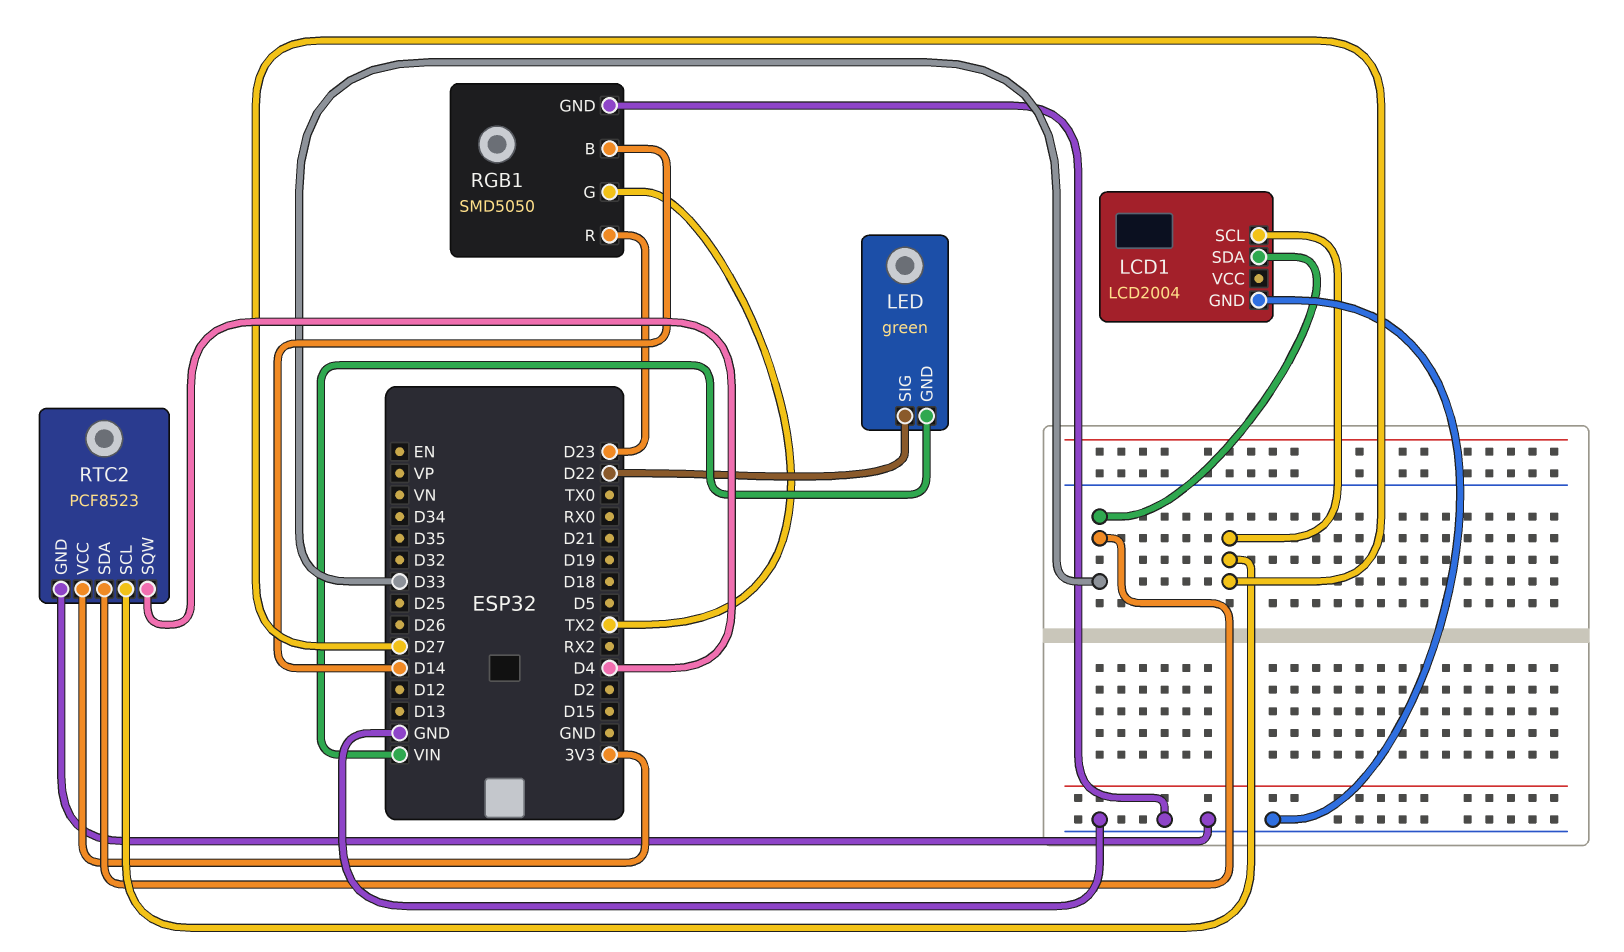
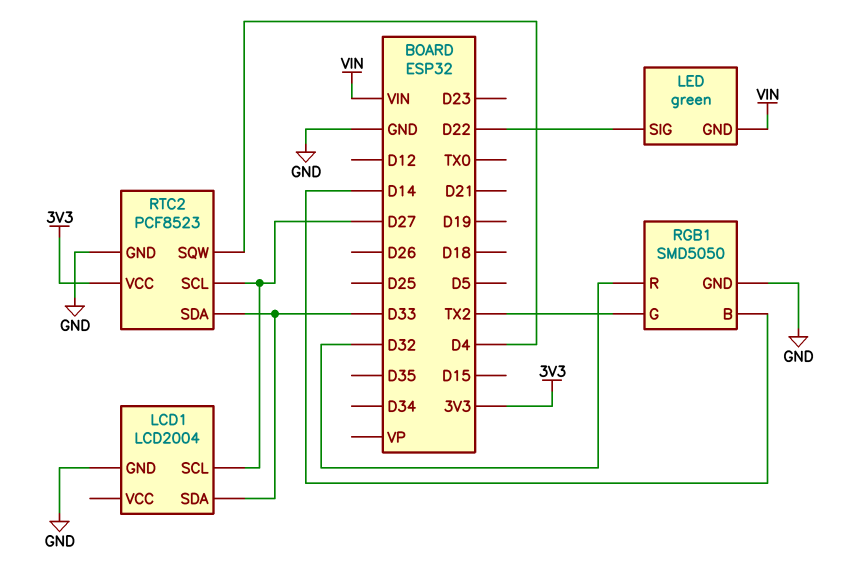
RGB1 pin R: D23 -> D32

